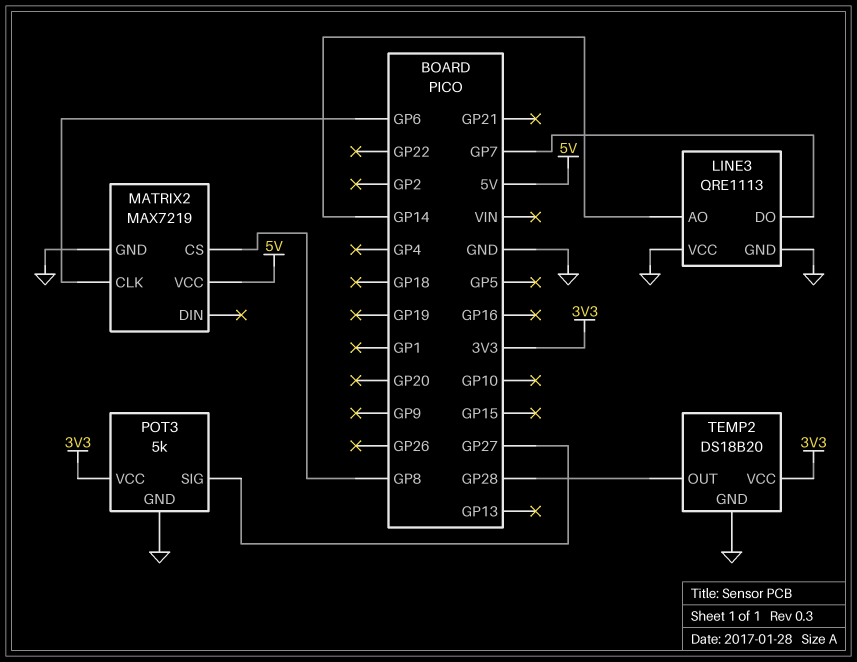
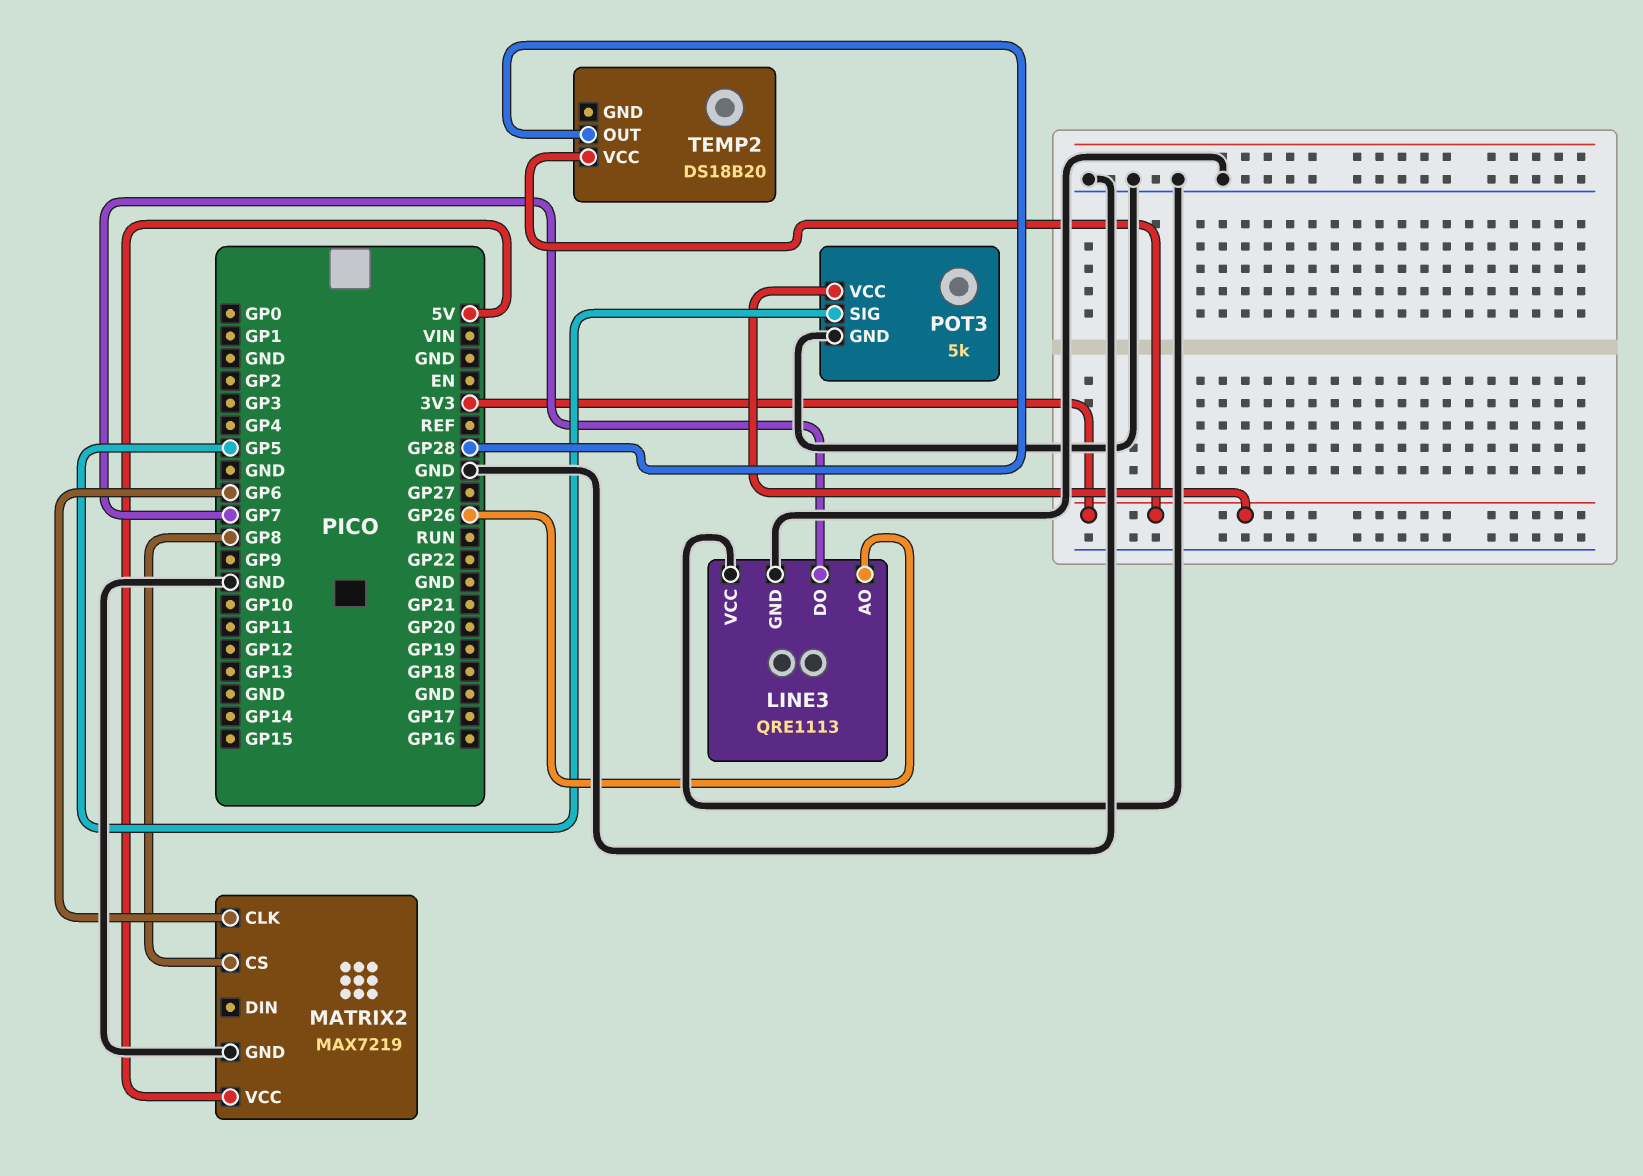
LINE3 pin AO: GP14 -> GP26
POT3 pin SIG: GP27 -> GP5
TEMP2 pin GND: GND -> none

